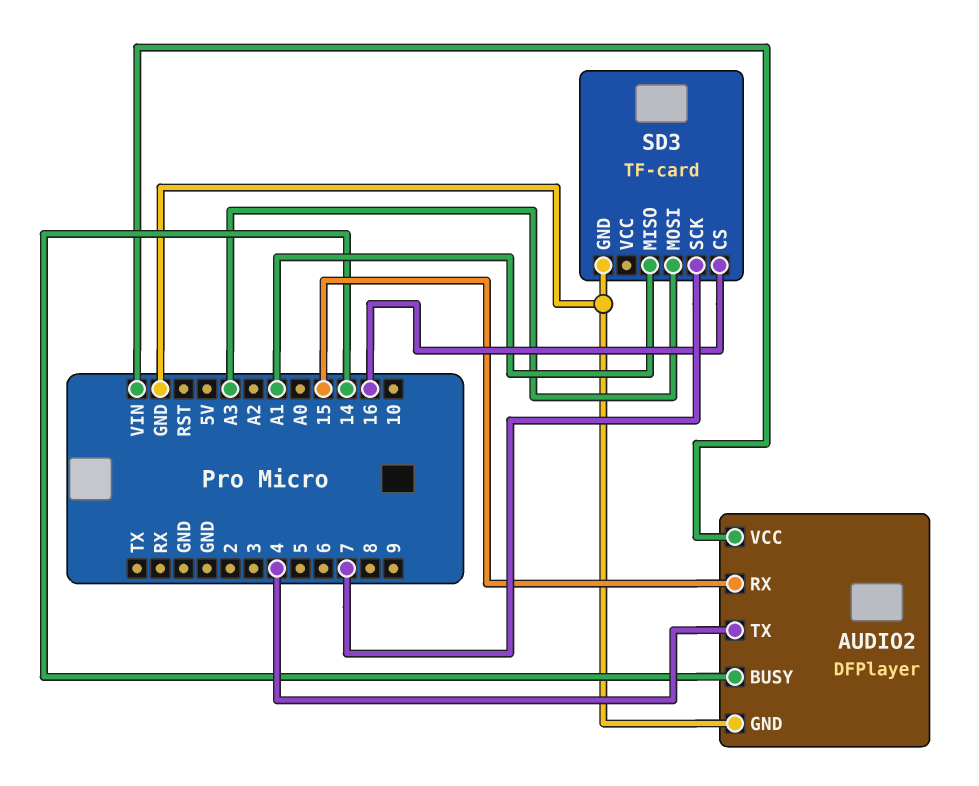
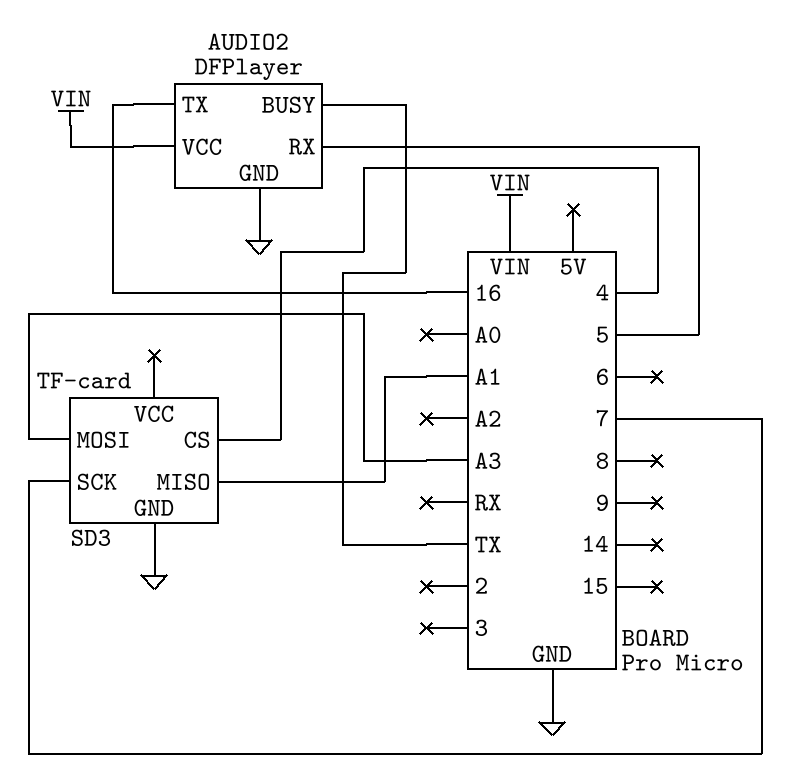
AUDIO2 pin BUSY: 14 -> TX
AUDIO2 pin RX: 15 -> 5
AUDIO2 pin TX: 4 -> 16
SD3 pin CS: 16 -> 4

